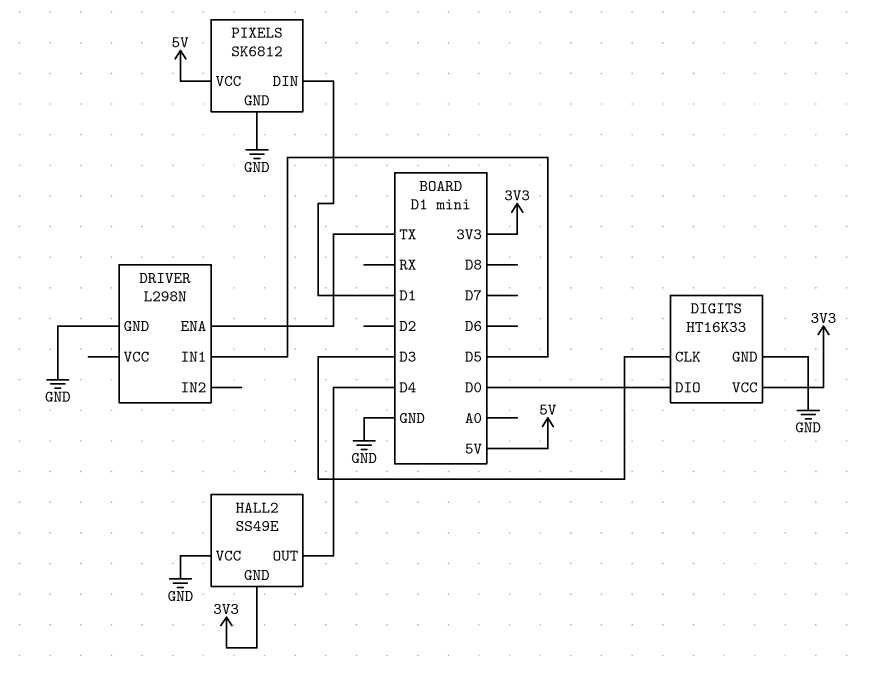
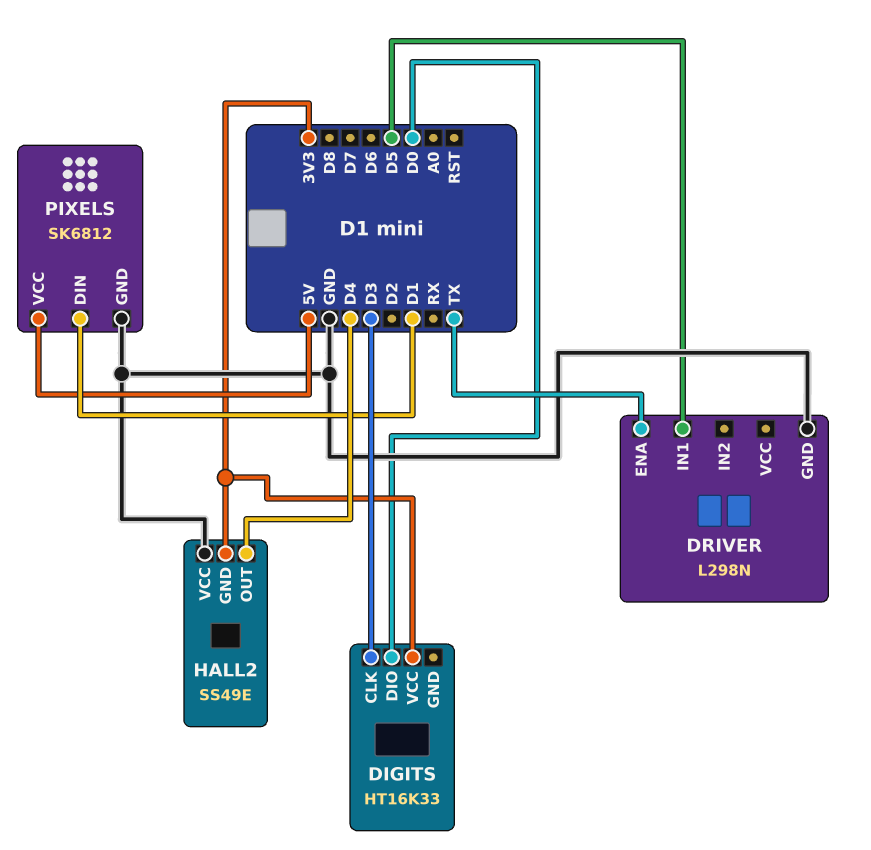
DIGITS pin GND: GND -> none

